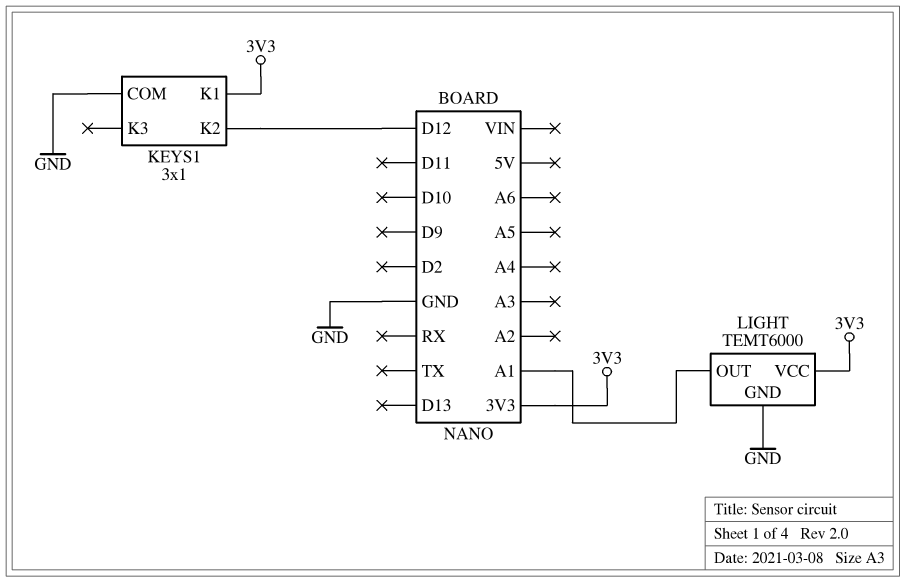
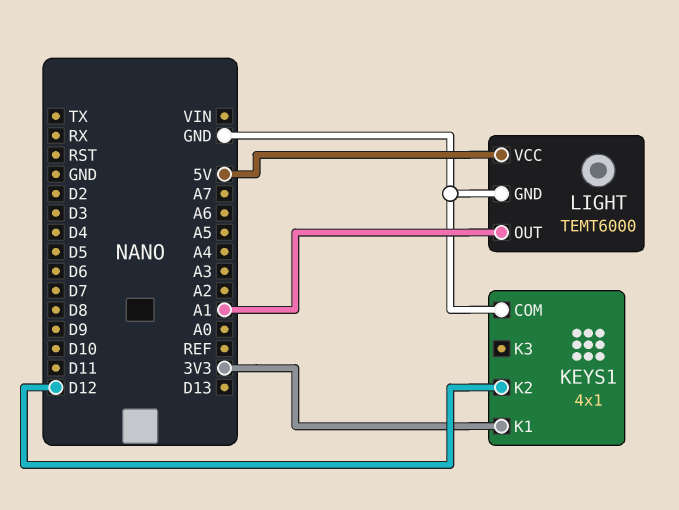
KEYS1: 3x1 -> 4x1
LIGHT pin VCC: 3V3 -> 5V

